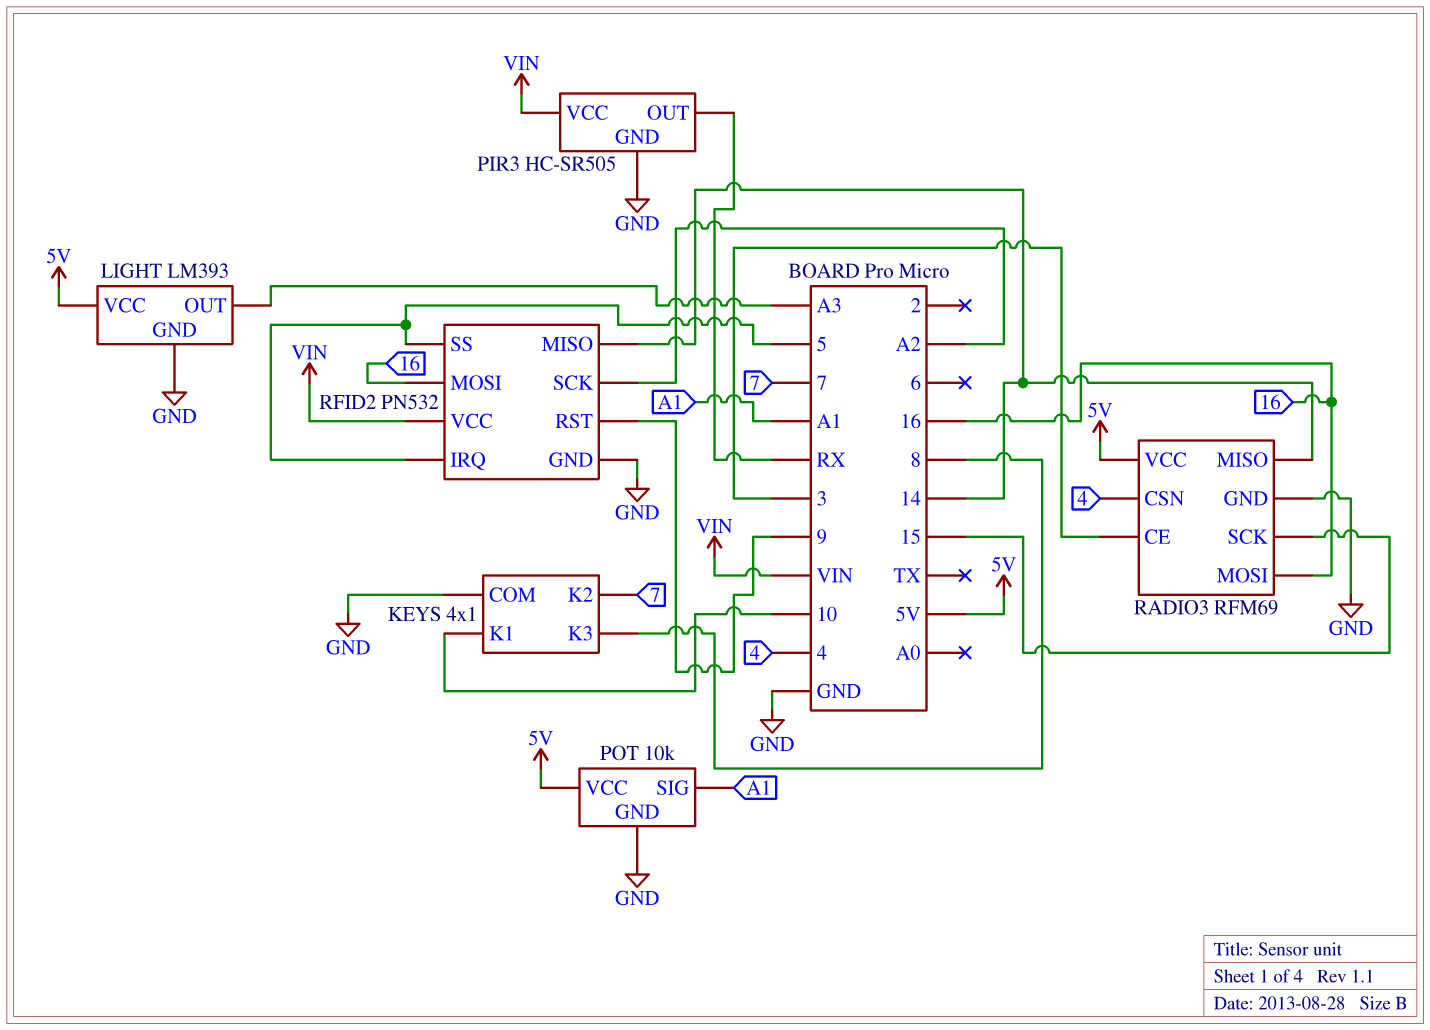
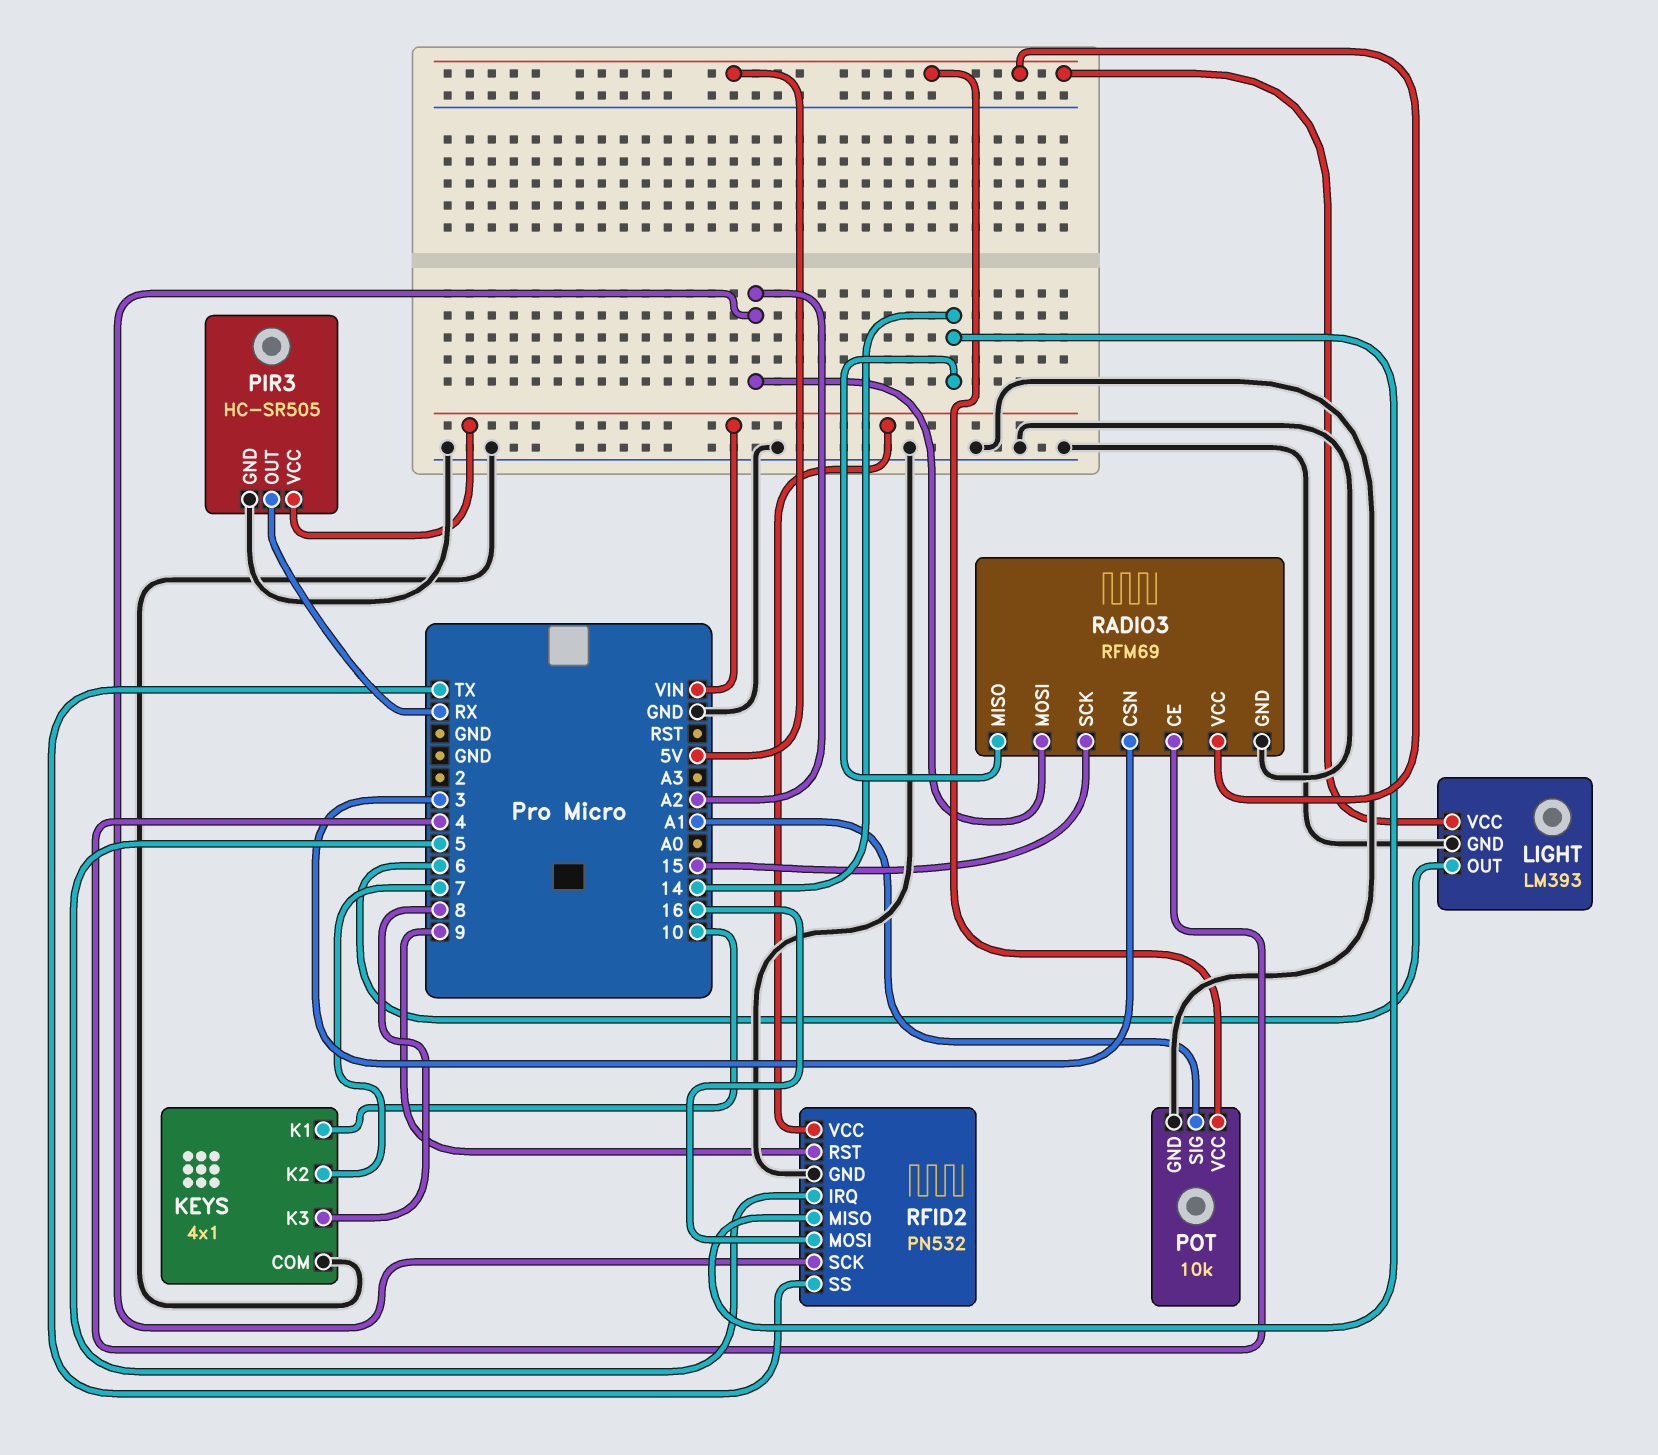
LIGHT pin OUT: A3 -> 6
RADIO3 pin CE: 3 -> 4
RADIO3 pin CSN: 4 -> 3
RADIO3 pin MOSI: 16 -> A2
RFID2 pin SS: 5 -> TX

